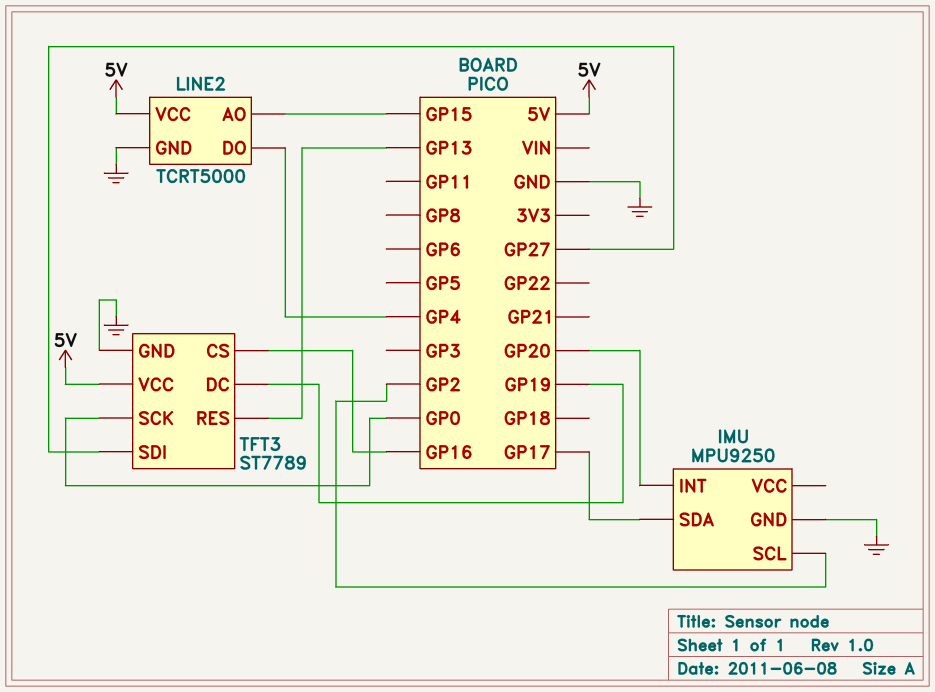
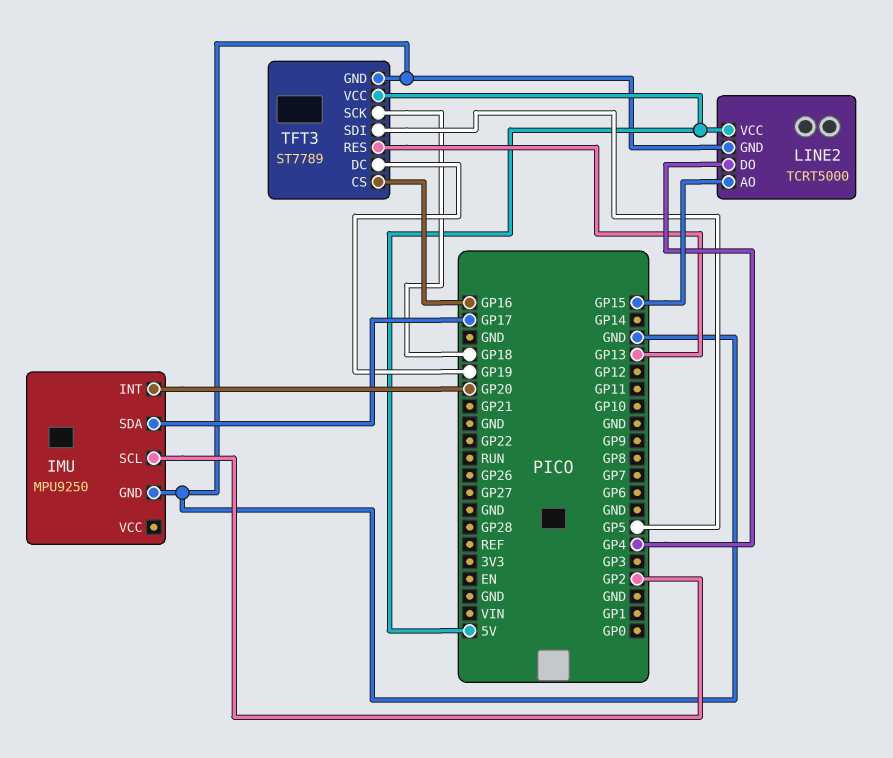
TFT3 pin SCK: GP0 -> GP18
TFT3 pin SDI: GP27 -> GP5

